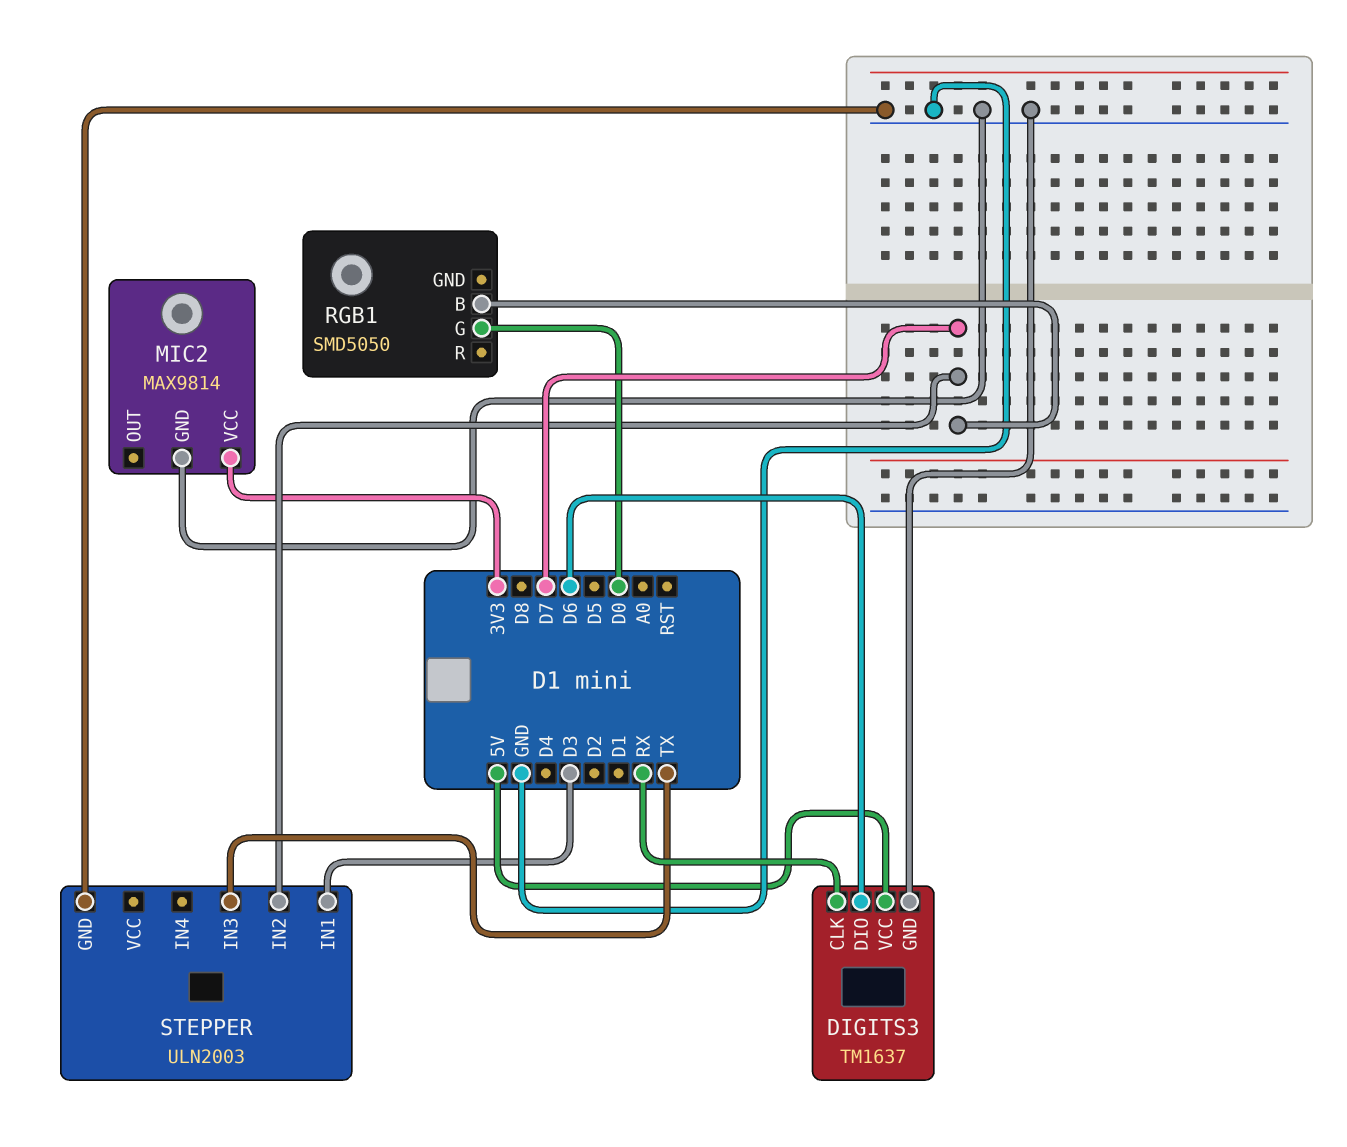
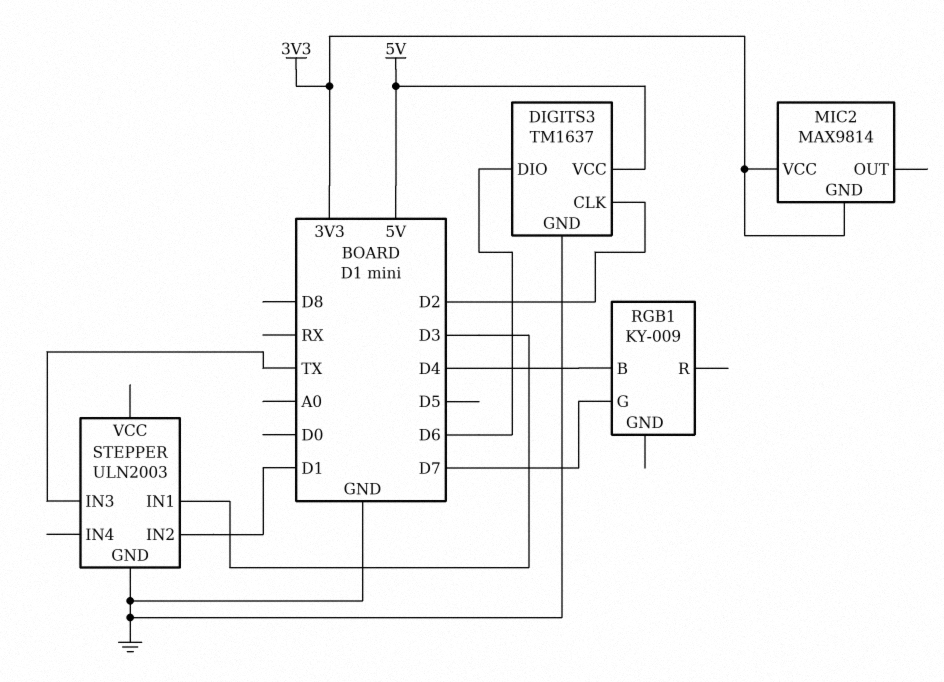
DIGITS3 pin CLK: RX -> D2
MIC2 pin GND: GND -> 3V3
RGB1: SMD5050 -> KY-009
RGB1 pin B: D7 -> D4
RGB1 pin G: D0 -> D7
STEPPER pin IN2: D7 -> D1

